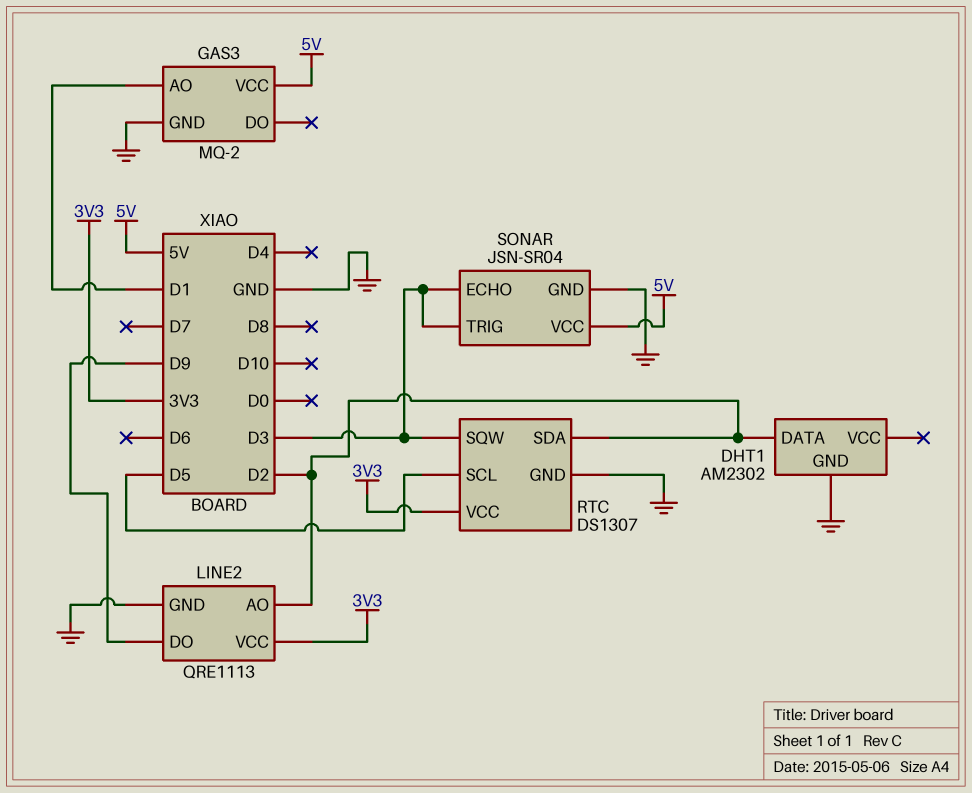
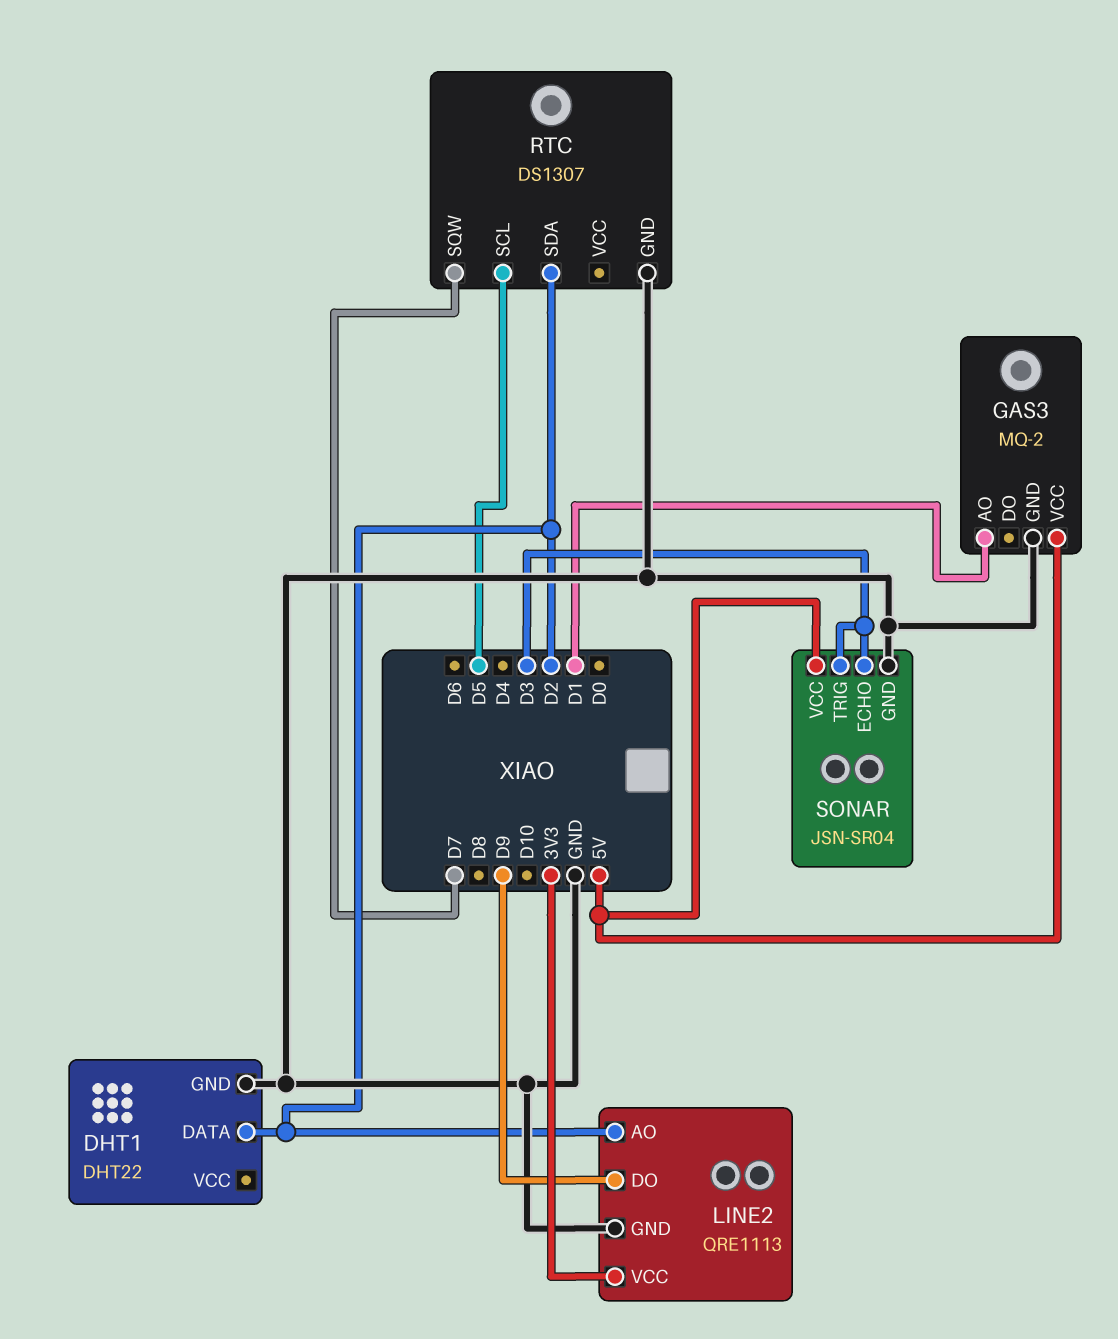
DHT1: AM2302 -> DHT22
RTC pin SQW: D3 -> D7
RTC pin VCC: 3V3 -> none

